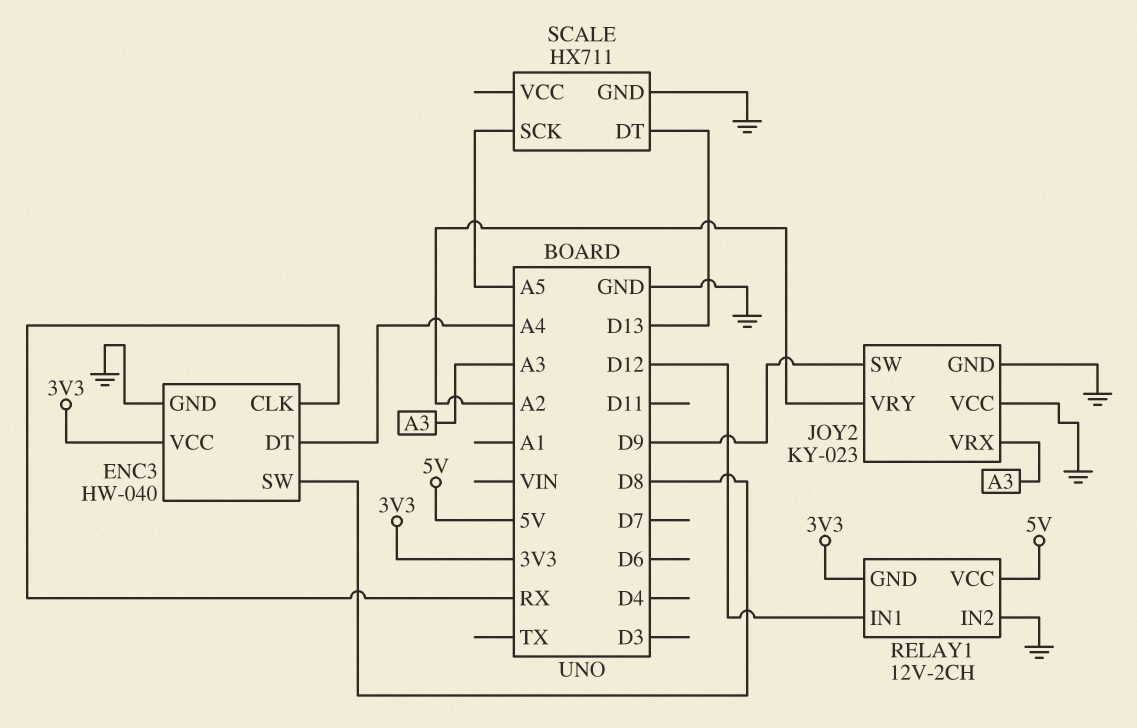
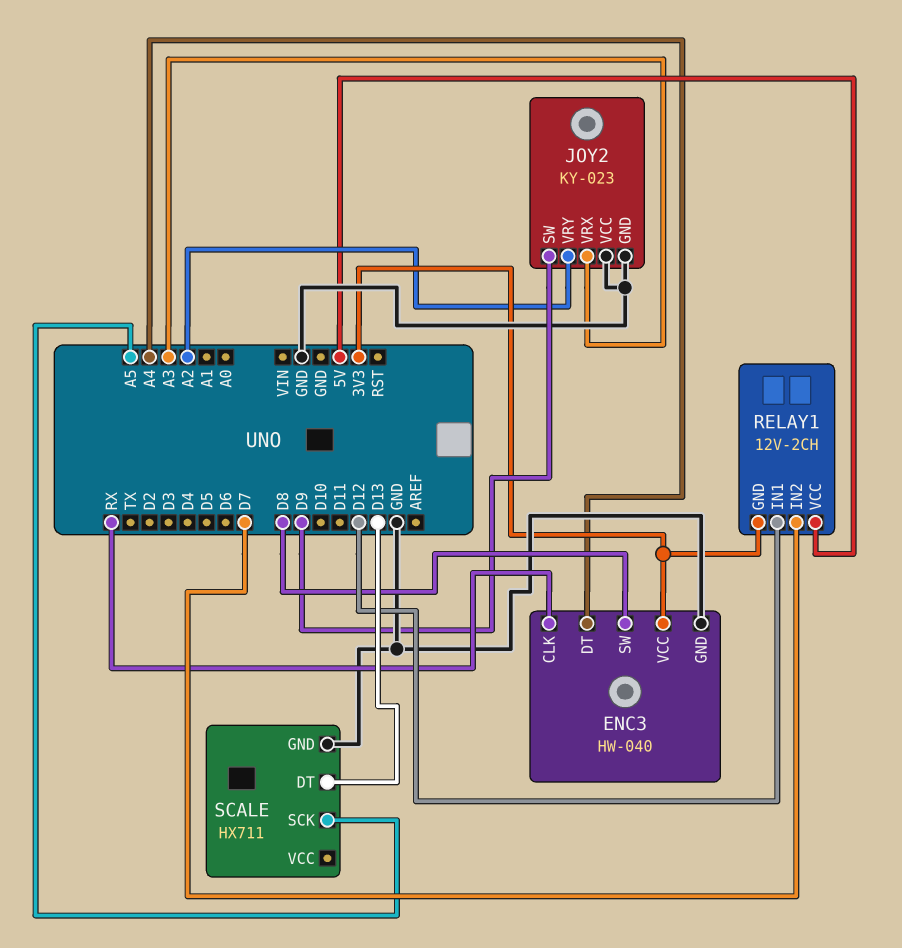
RELAY1 pin IN2: GND -> D7

